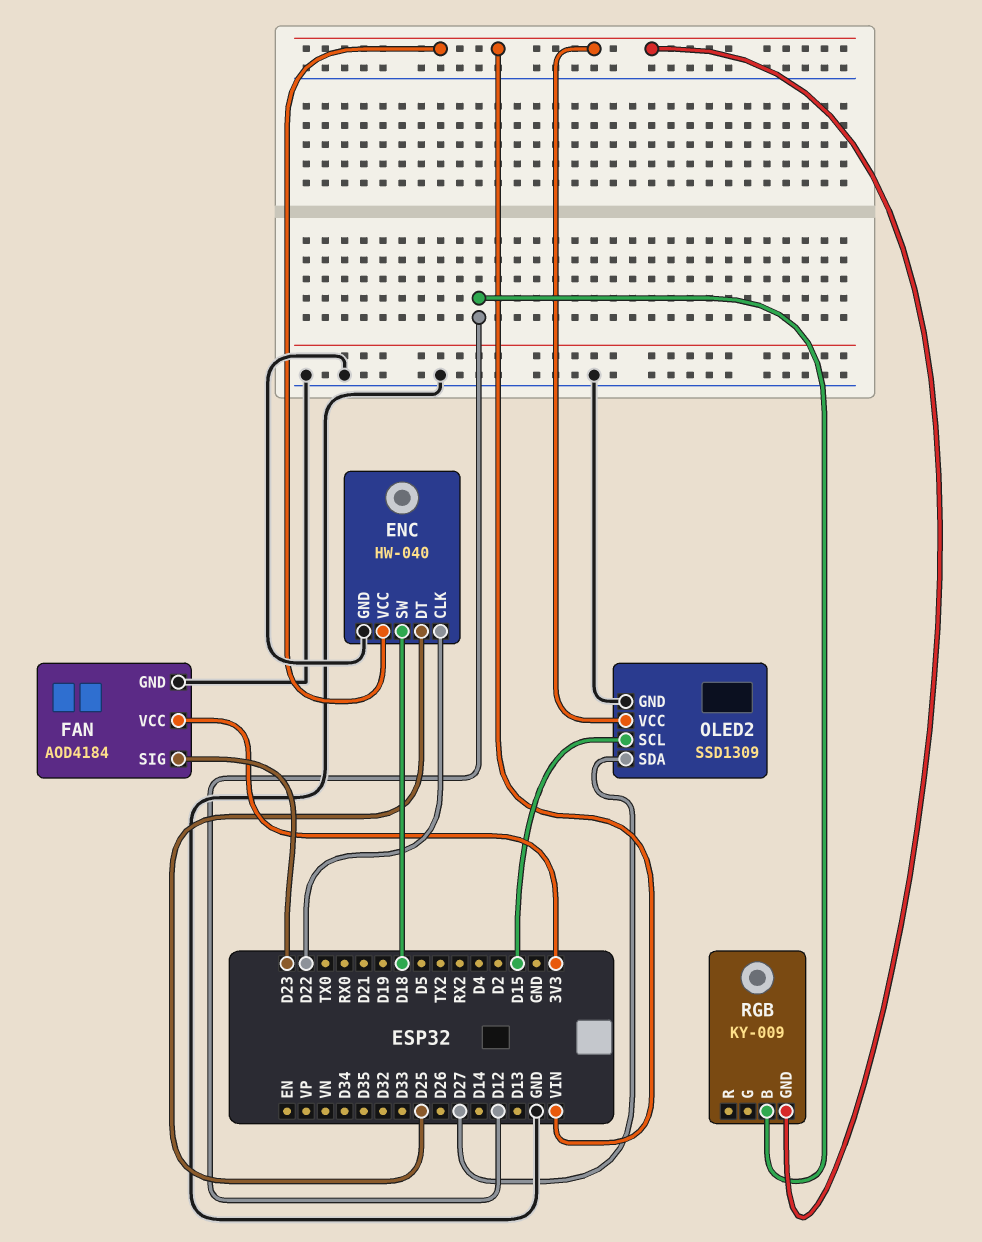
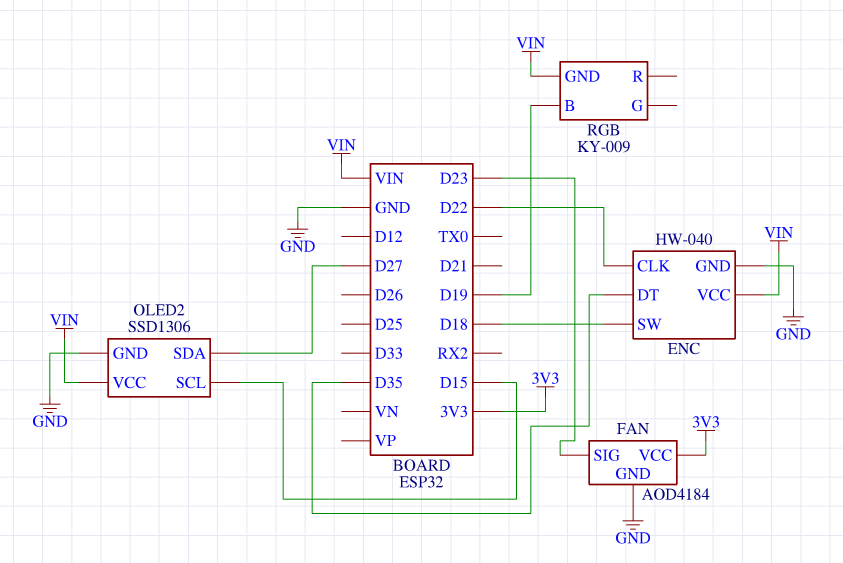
ENC pin DT: D25 -> D35
OLED2: SSD1309 -> SSD1306
RGB pin B: D12 -> D19

